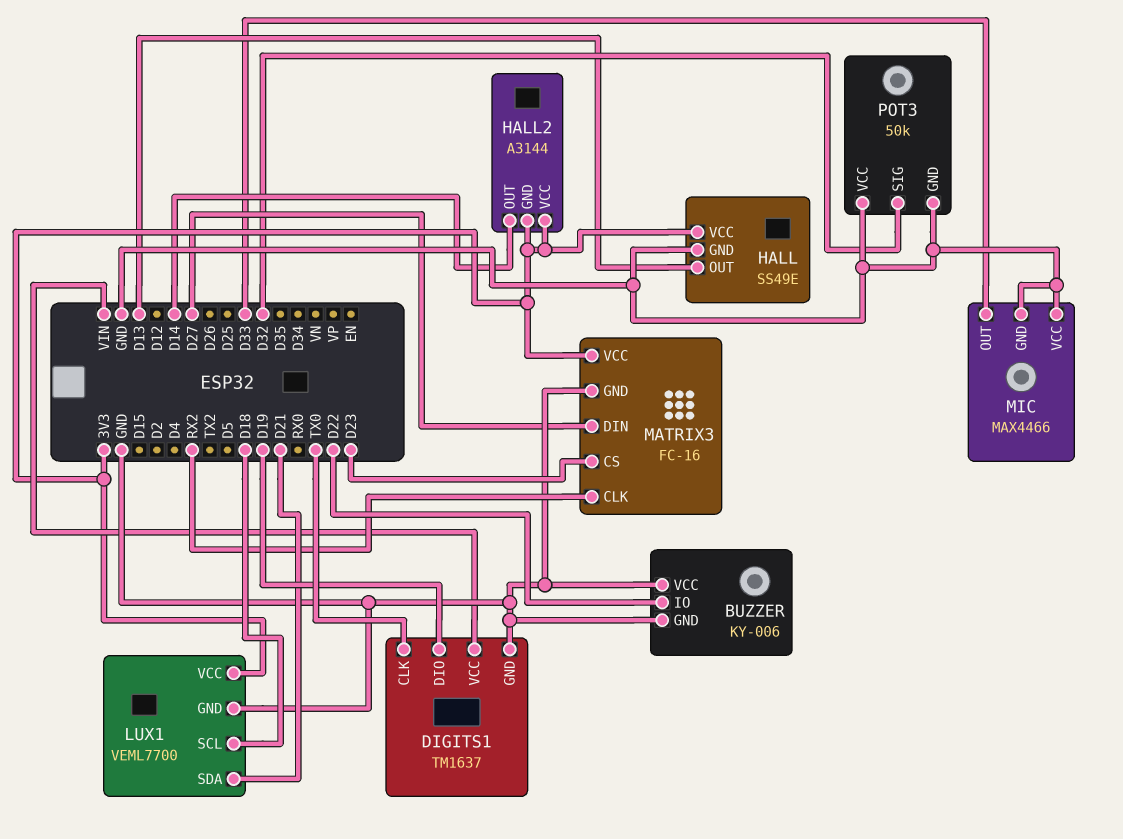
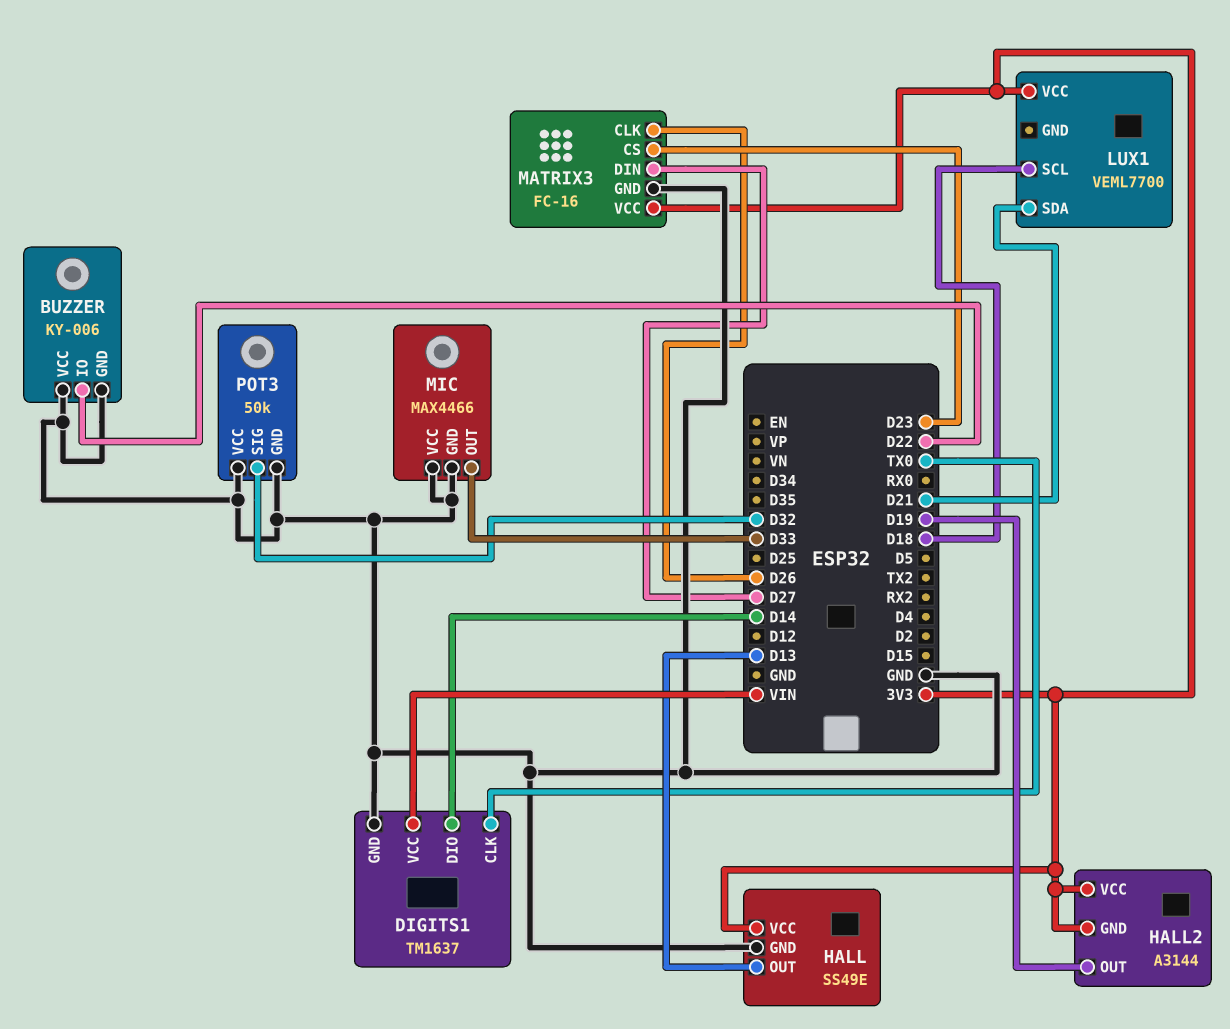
DIGITS1 pin DIO: D19 -> D14
HALL2 pin OUT: D14 -> D19
LUX1 pin GND: GND -> none
MATRIX3 pin CLK: RX2 -> D26

